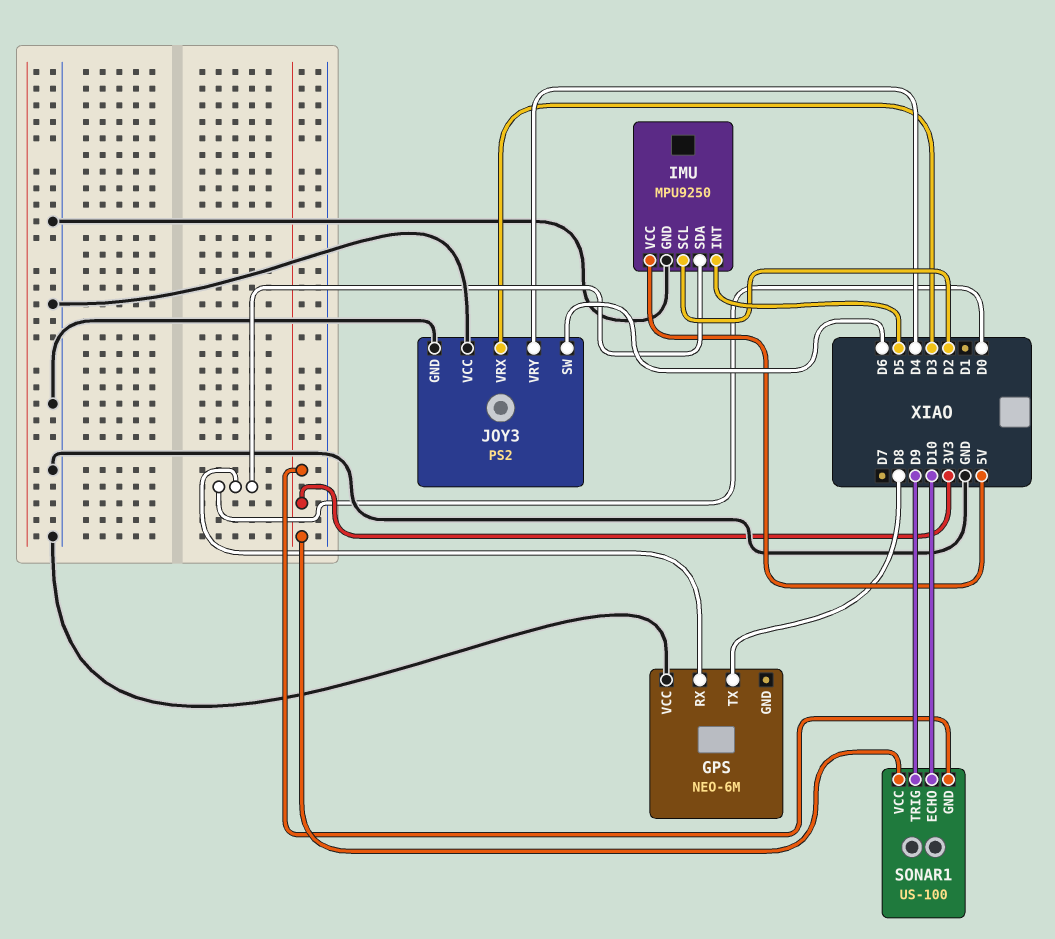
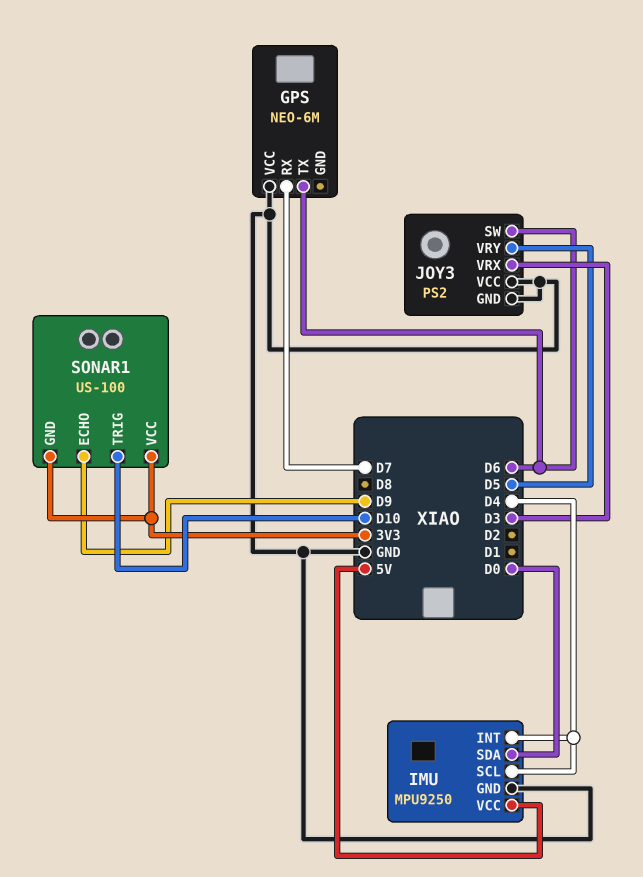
GPS pin RX: D0 -> D7
GPS pin TX: D8 -> D6
IMU pin INT: D5 -> D4
IMU pin SCL: D2 -> D4
JOY3 pin VRY: D4 -> D5
SONAR1 pin ECHO: D10 -> D9
SONAR1 pin TRIG: D9 -> D10

